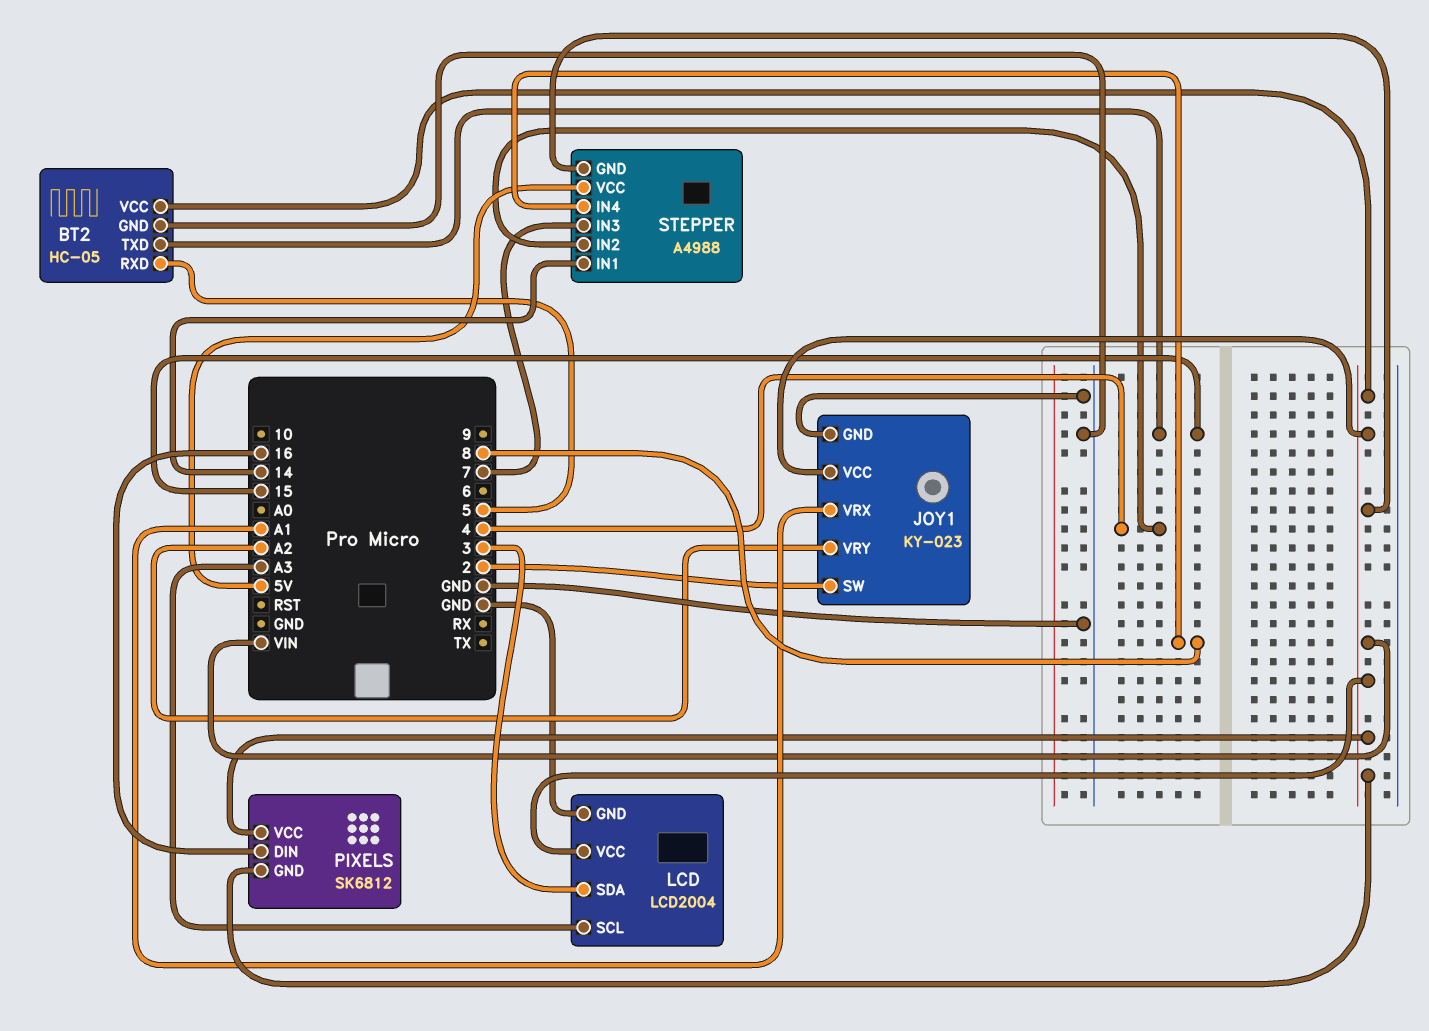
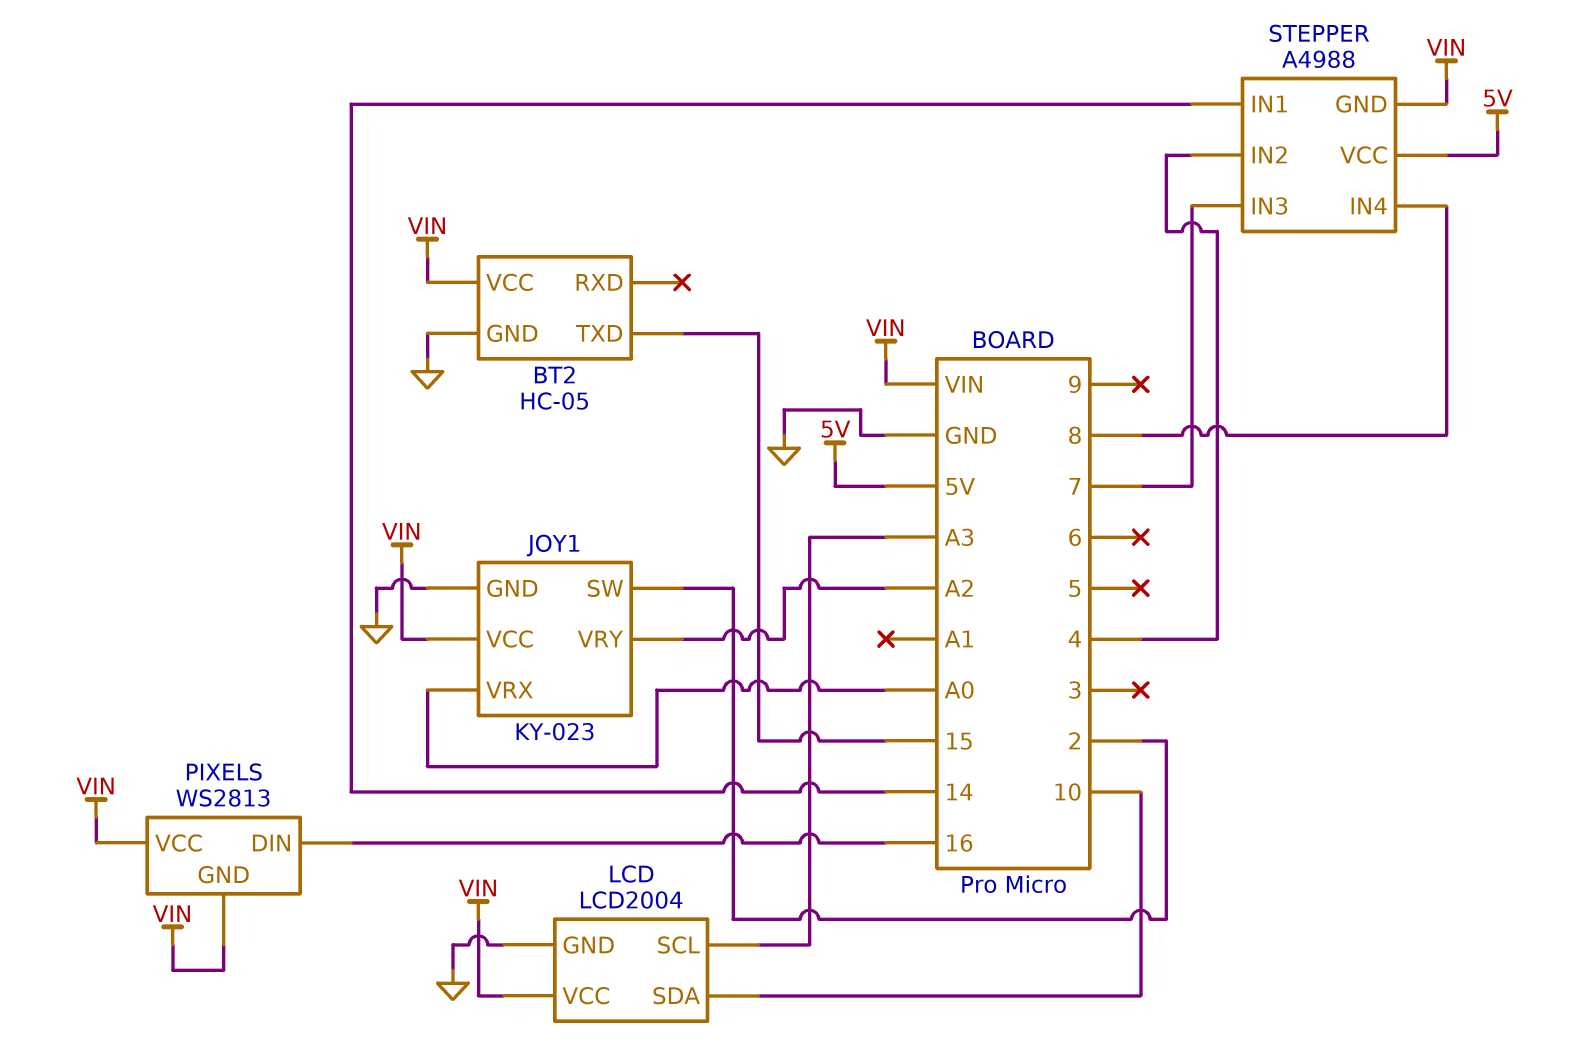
BT2 pin RXD: 5 -> none
JOY1 pin VRX: A1 -> A0
LCD pin SDA: 3 -> 10
PIXELS: SK6812 -> WS2813

